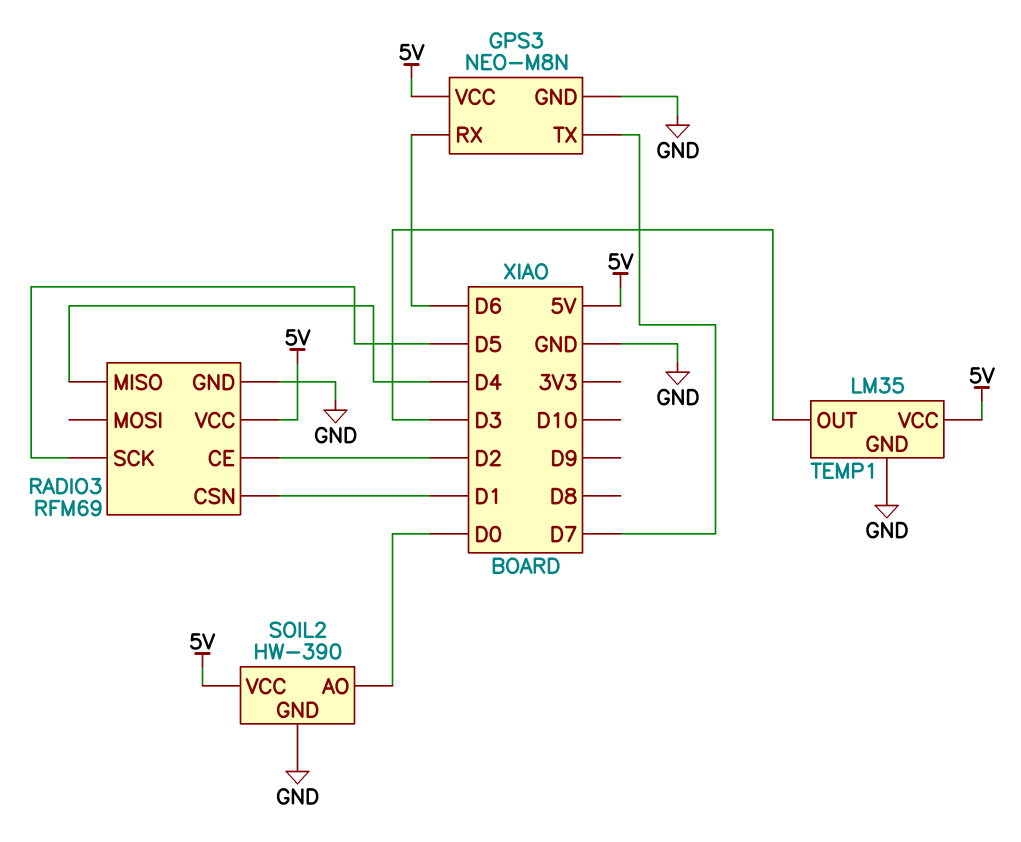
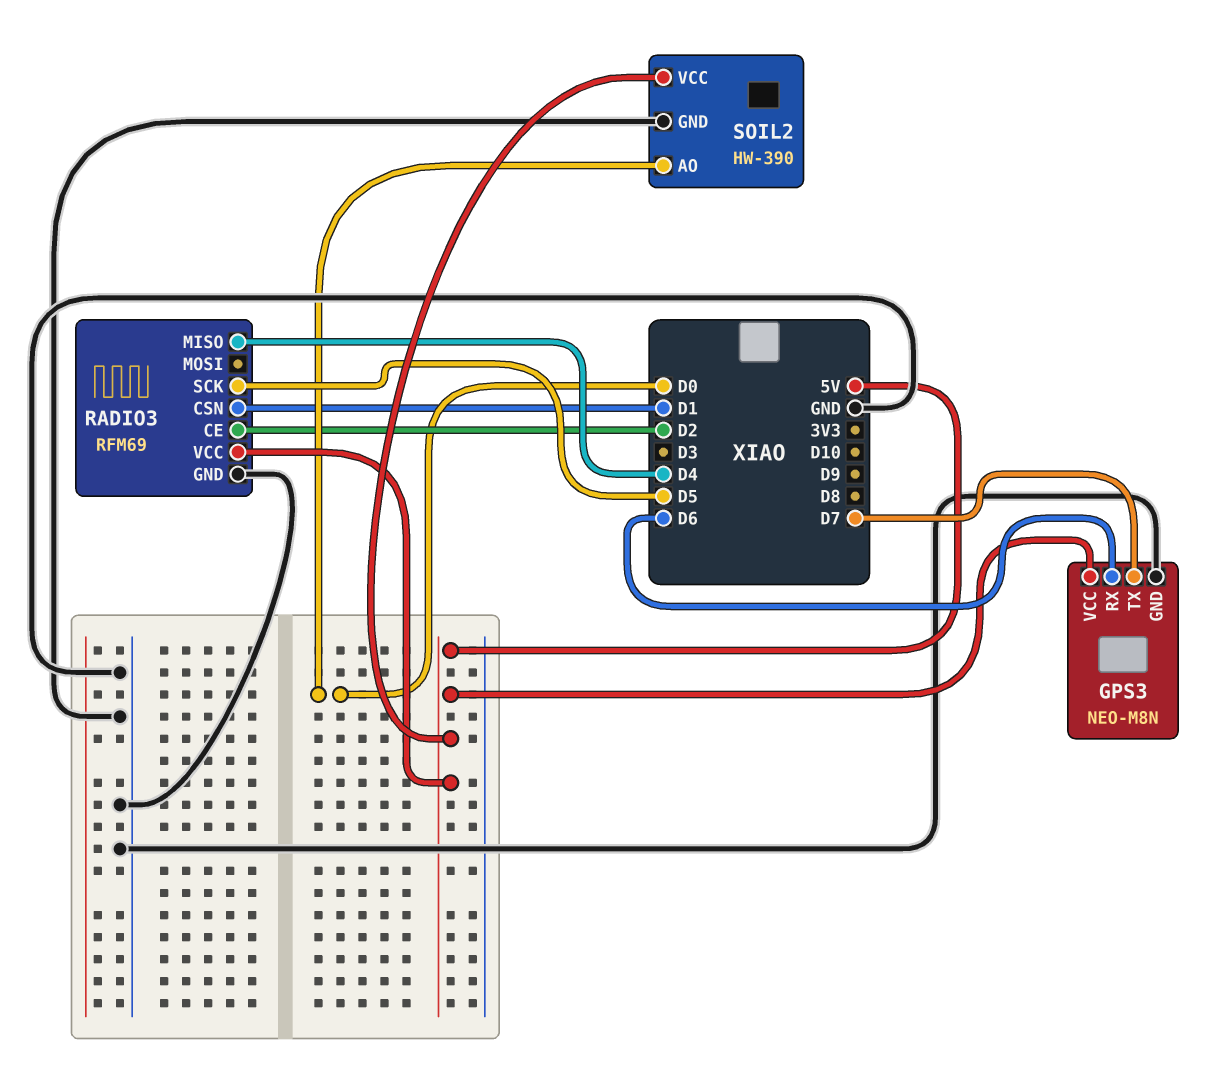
TEMP1: LM35 -> none
TEMP1 pin GND: GND -> none
TEMP1 pin OUT: D3 -> none
TEMP1 pin VCC: 5V -> none

